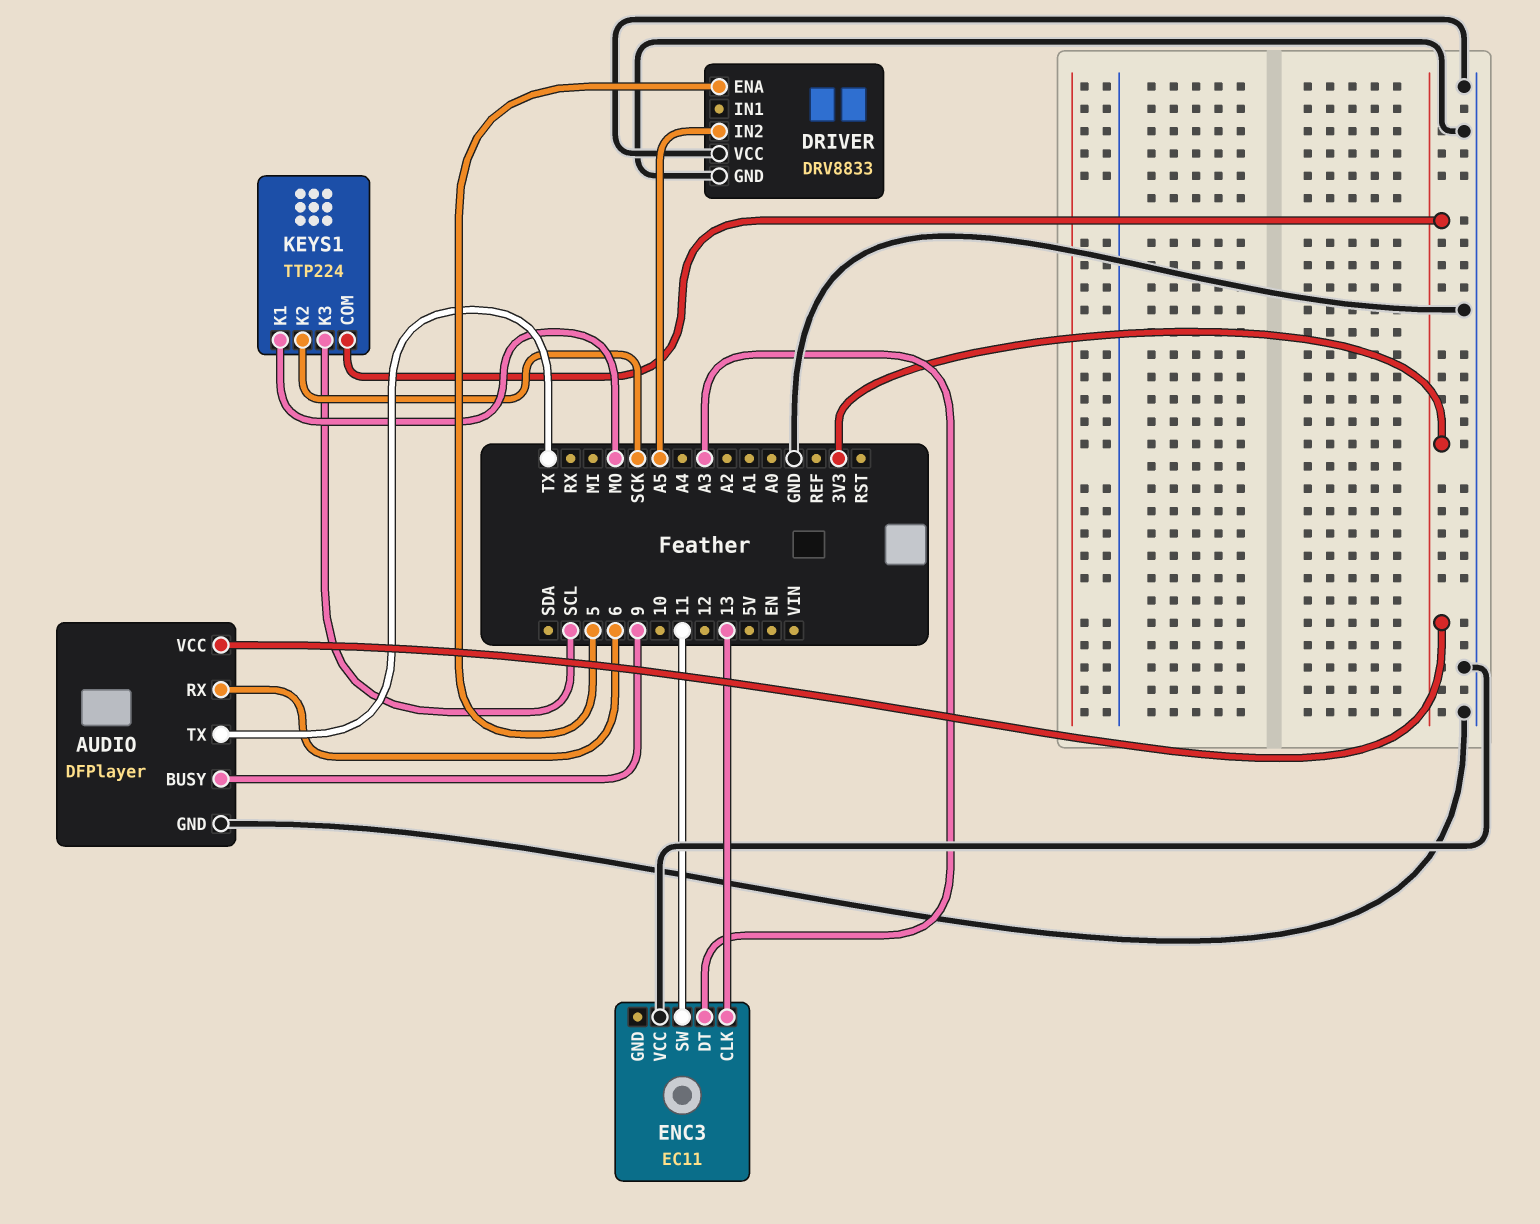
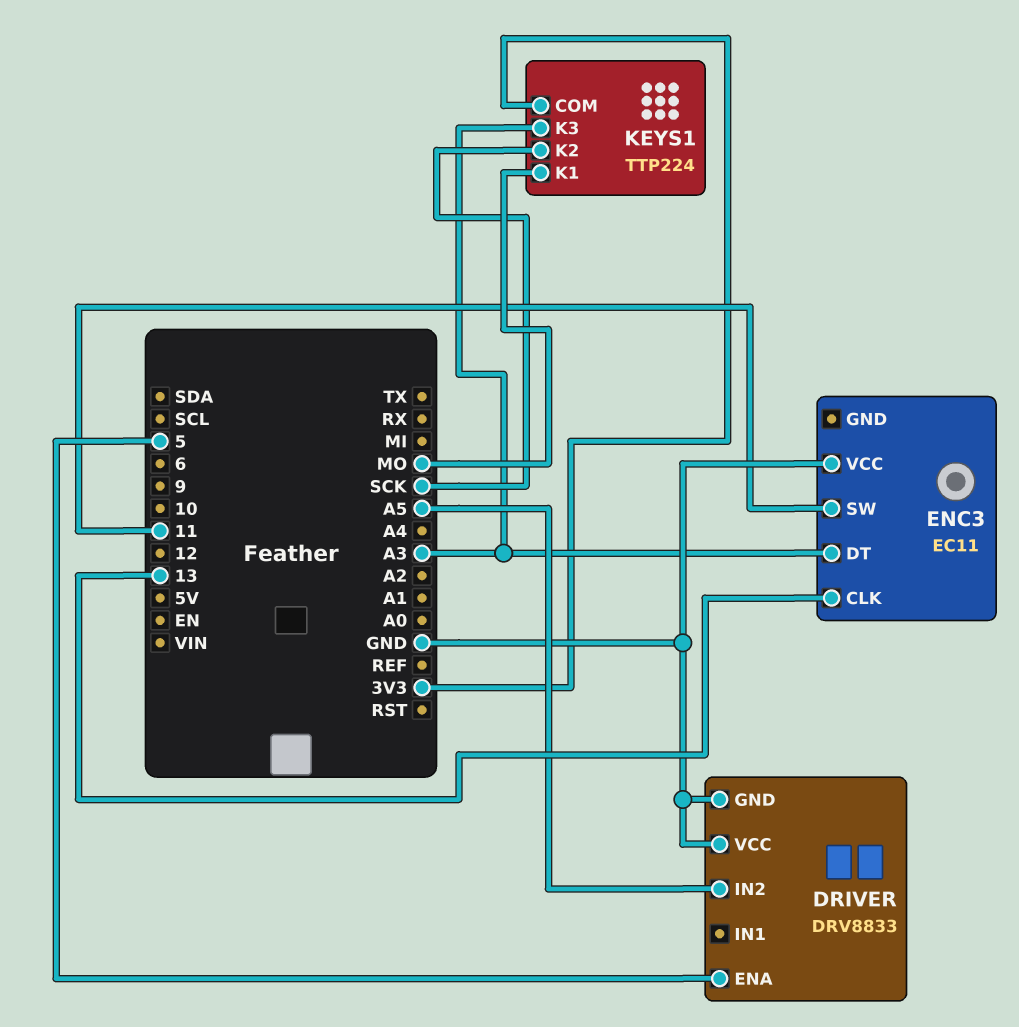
AUDIO: DFPlayer -> none
AUDIO pin BUSY: 9 -> none
AUDIO pin GND: GND -> none
AUDIO pin RX: 6 -> none
AUDIO pin TX: TX -> none
AUDIO pin VCC: 3V3 -> none
KEYS1 pin K3: SCL -> A3

